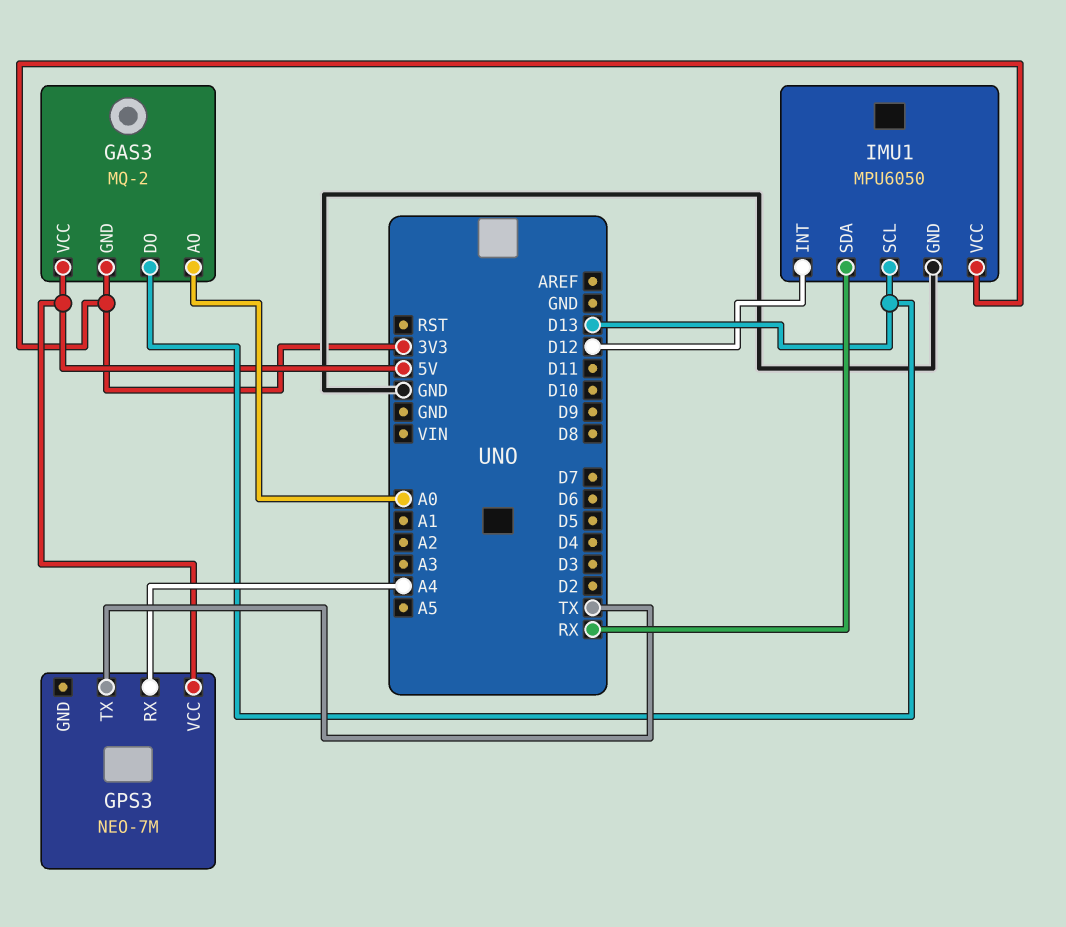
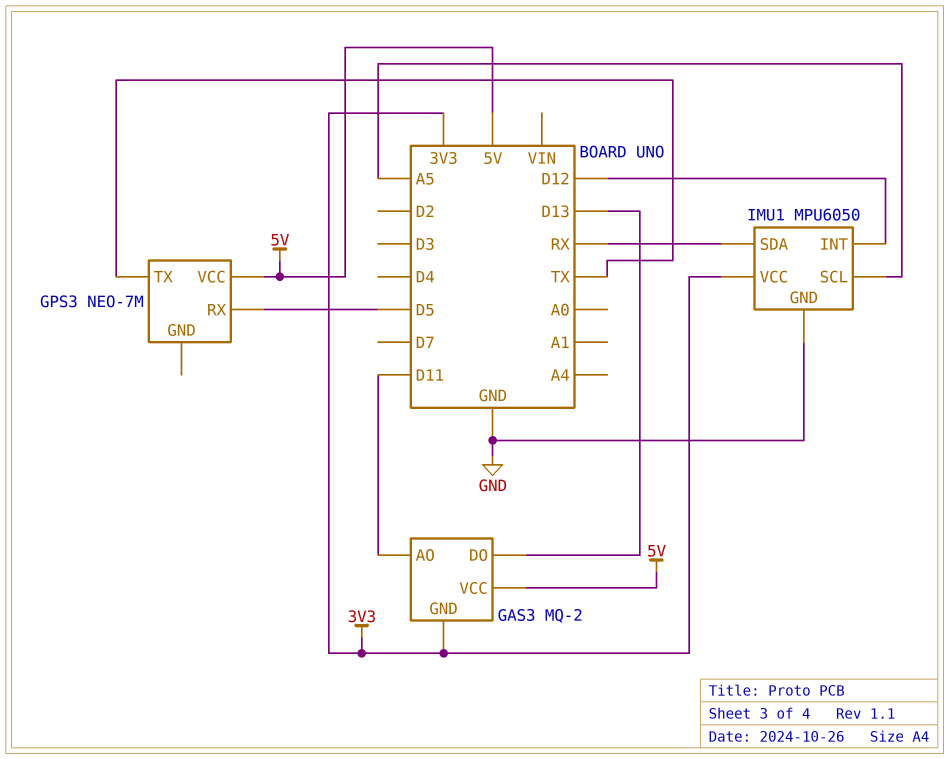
GAS3 pin AO: A0 -> D11
GPS3 pin RX: A4 -> D5
IMU1 pin SCL: D13 -> A5

